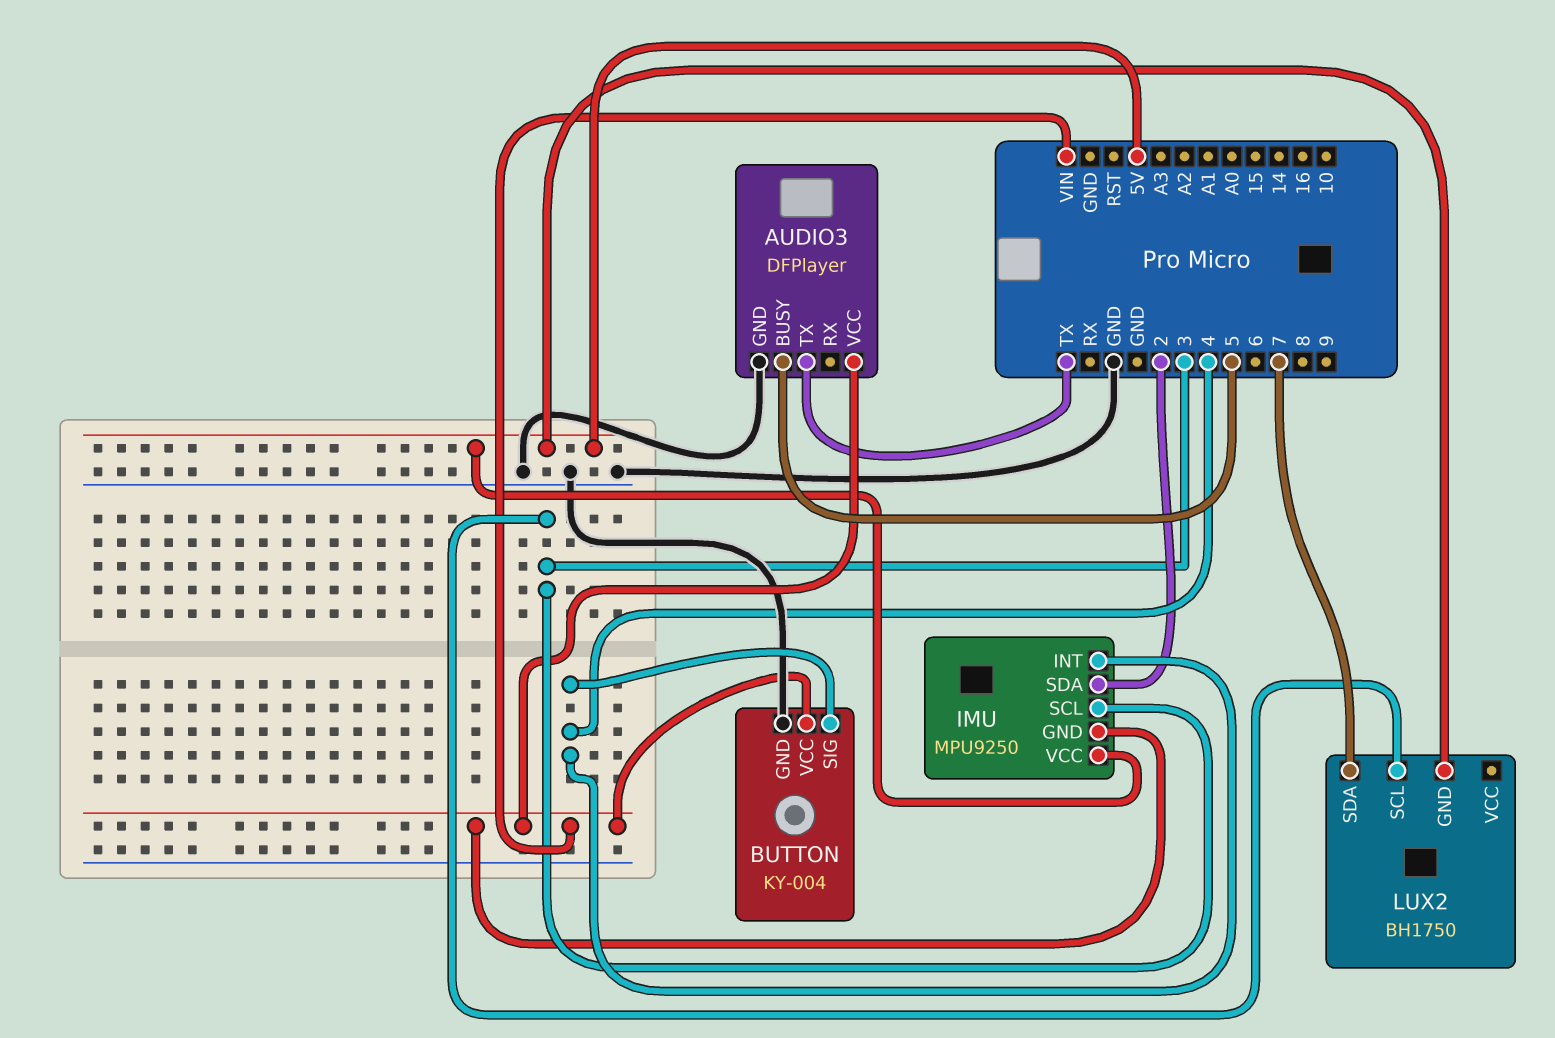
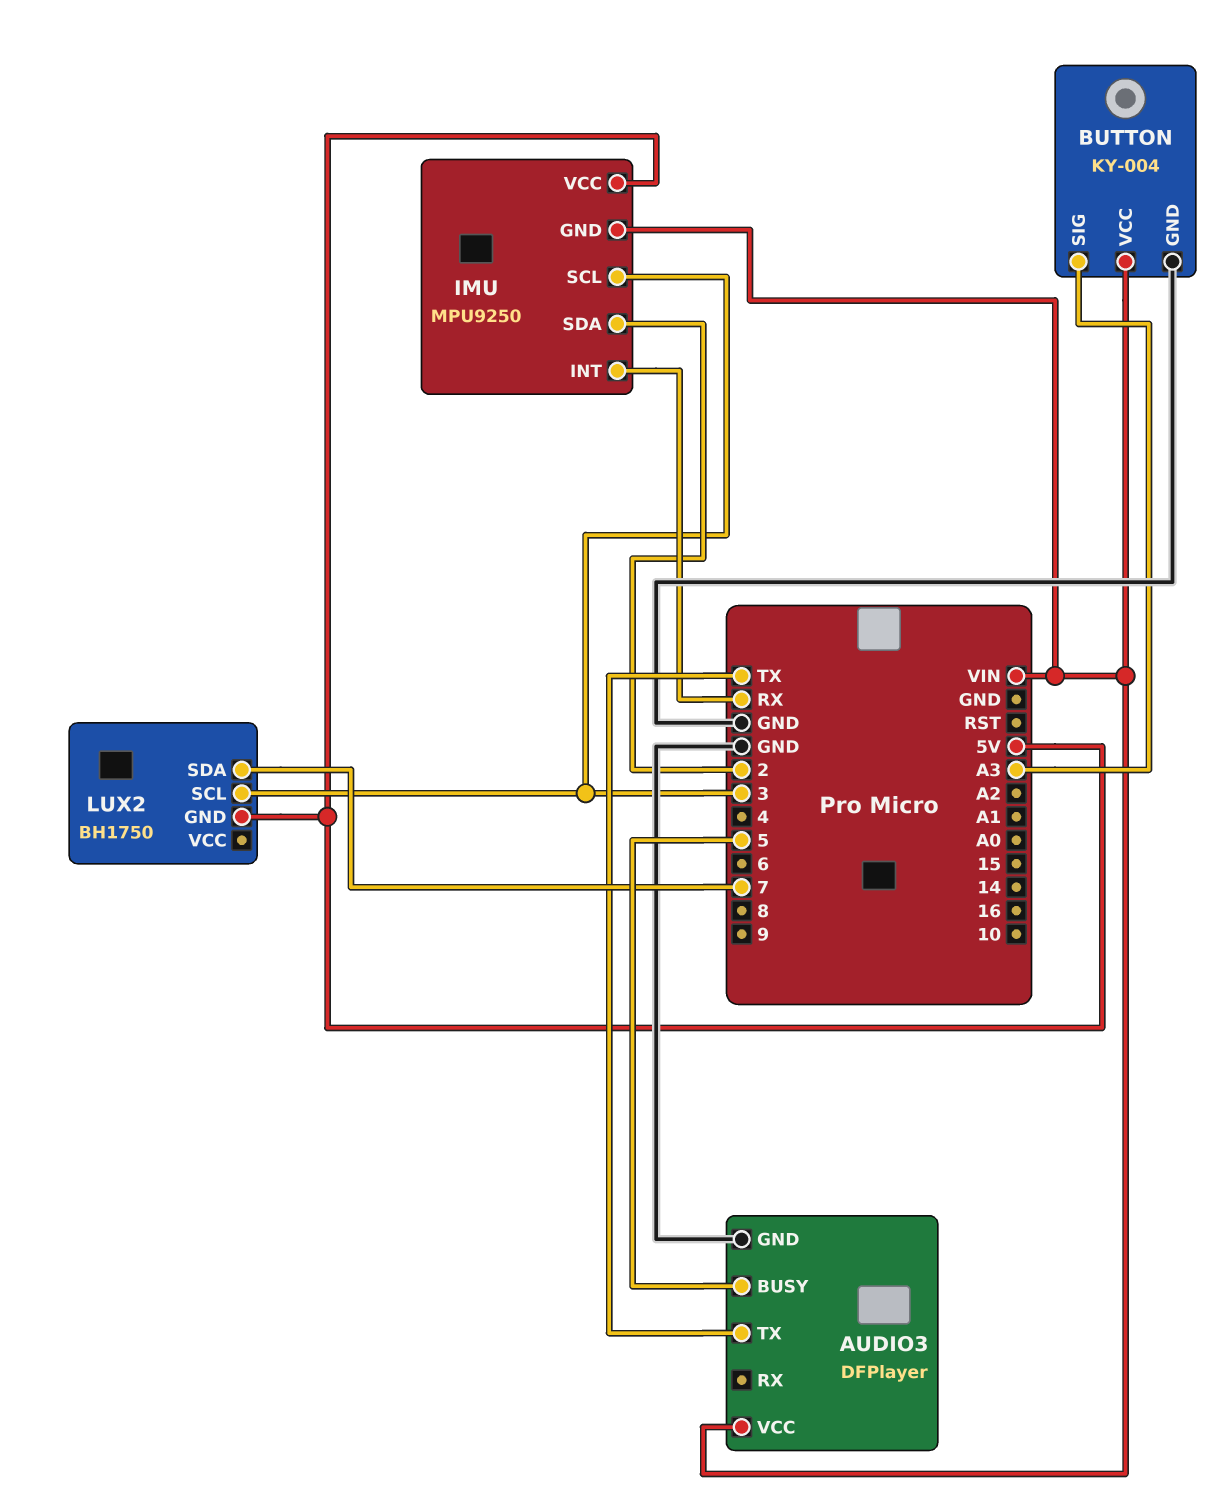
BUTTON pin SIG: 4 -> A3
IMU pin INT: 4 -> RX

